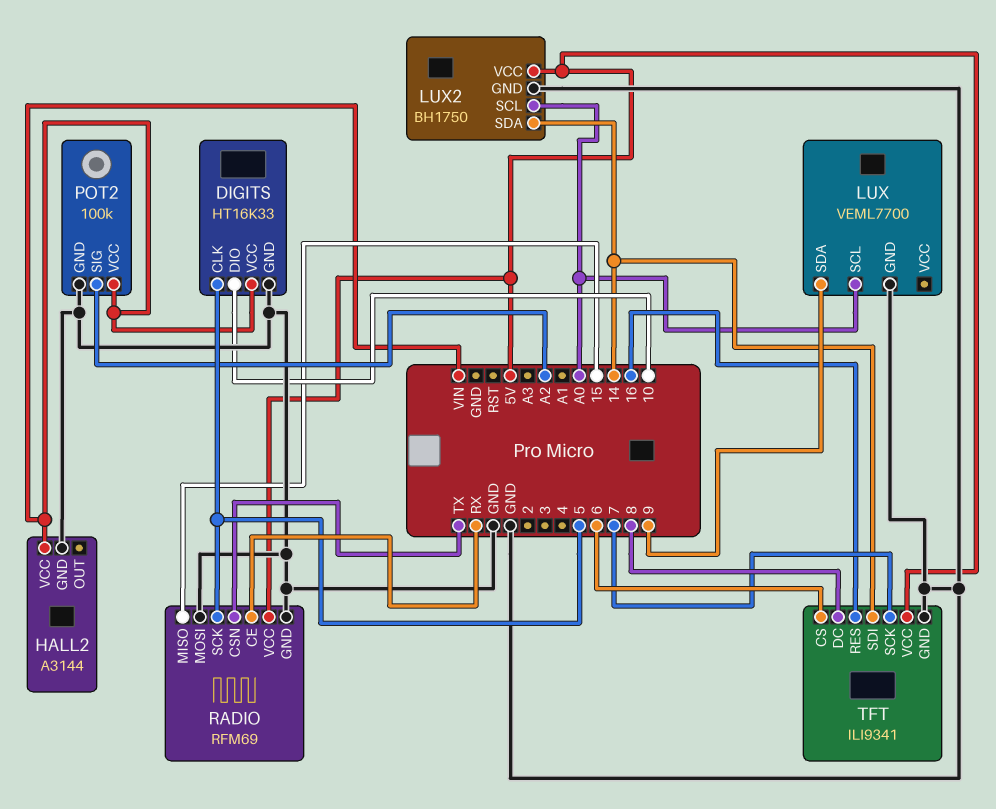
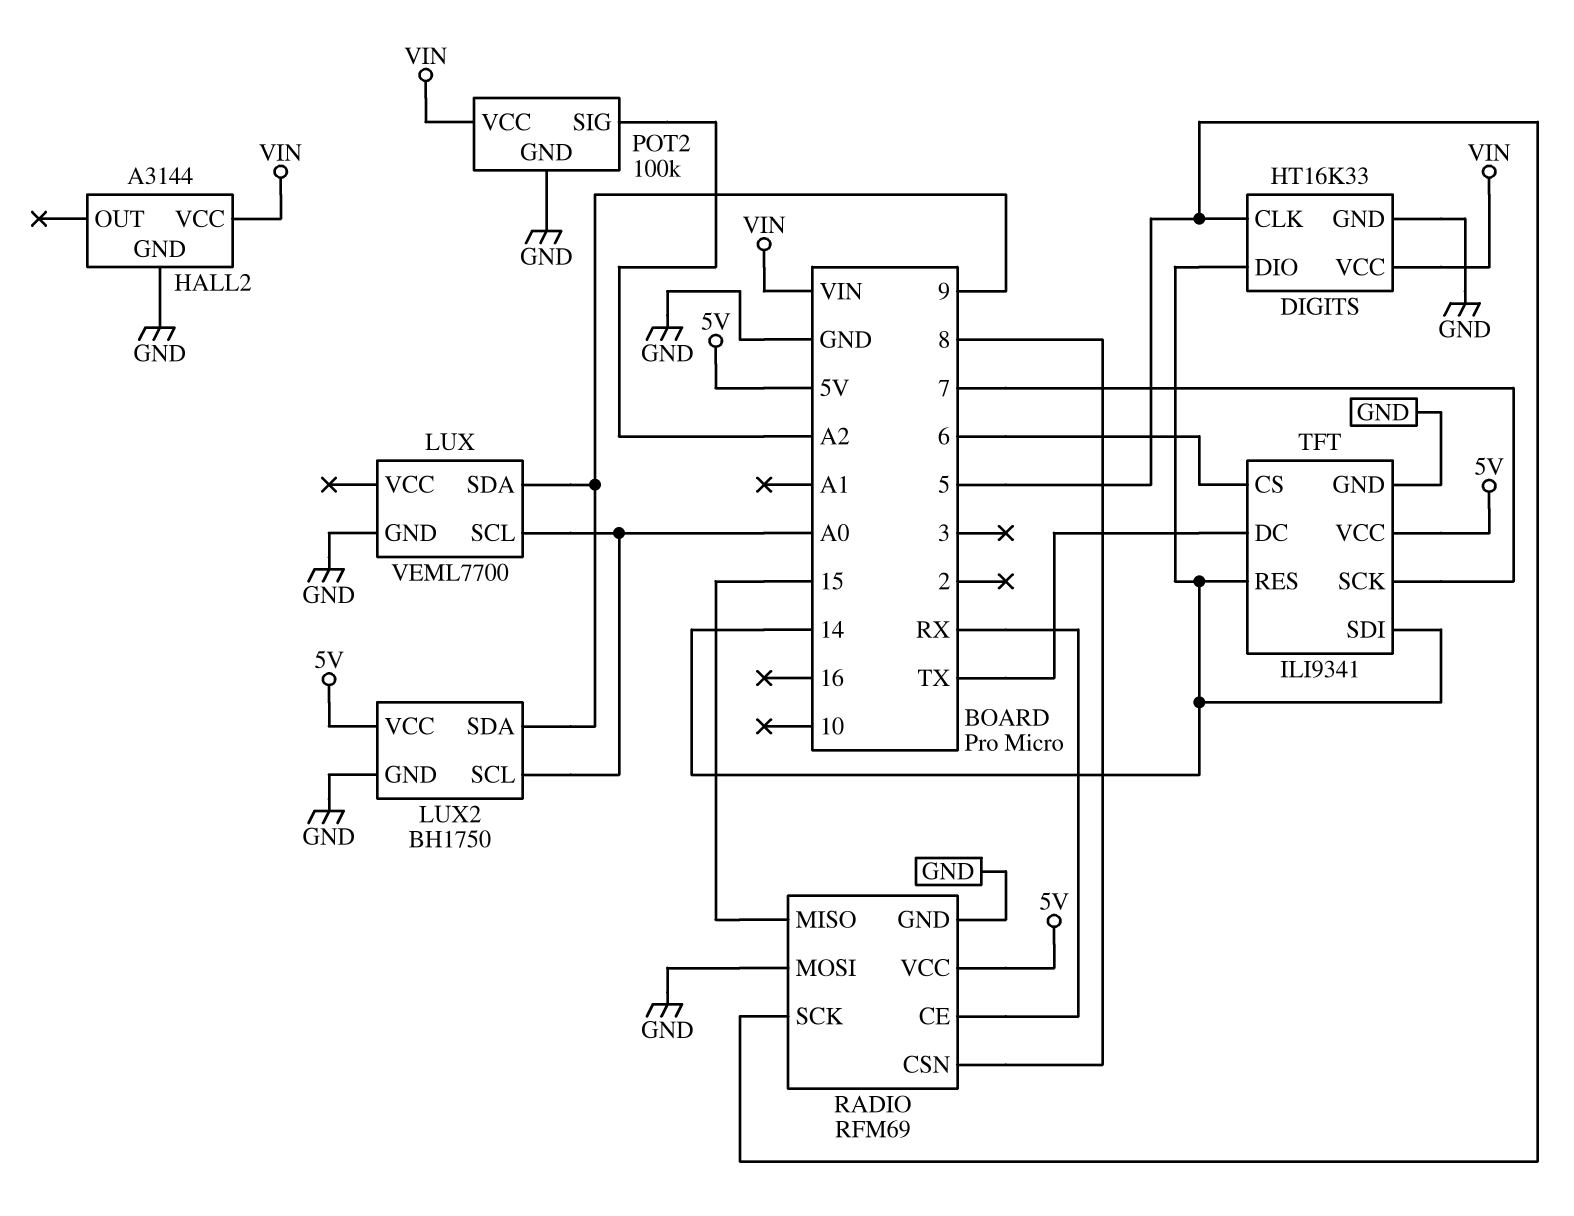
DIGITS pin DIO: 10 -> 14
LUX2 pin SDA: 14 -> 9
RADIO pin CSN: TX -> 8
TFT pin DC: 8 -> TX
TFT pin RES: 16 -> 14

